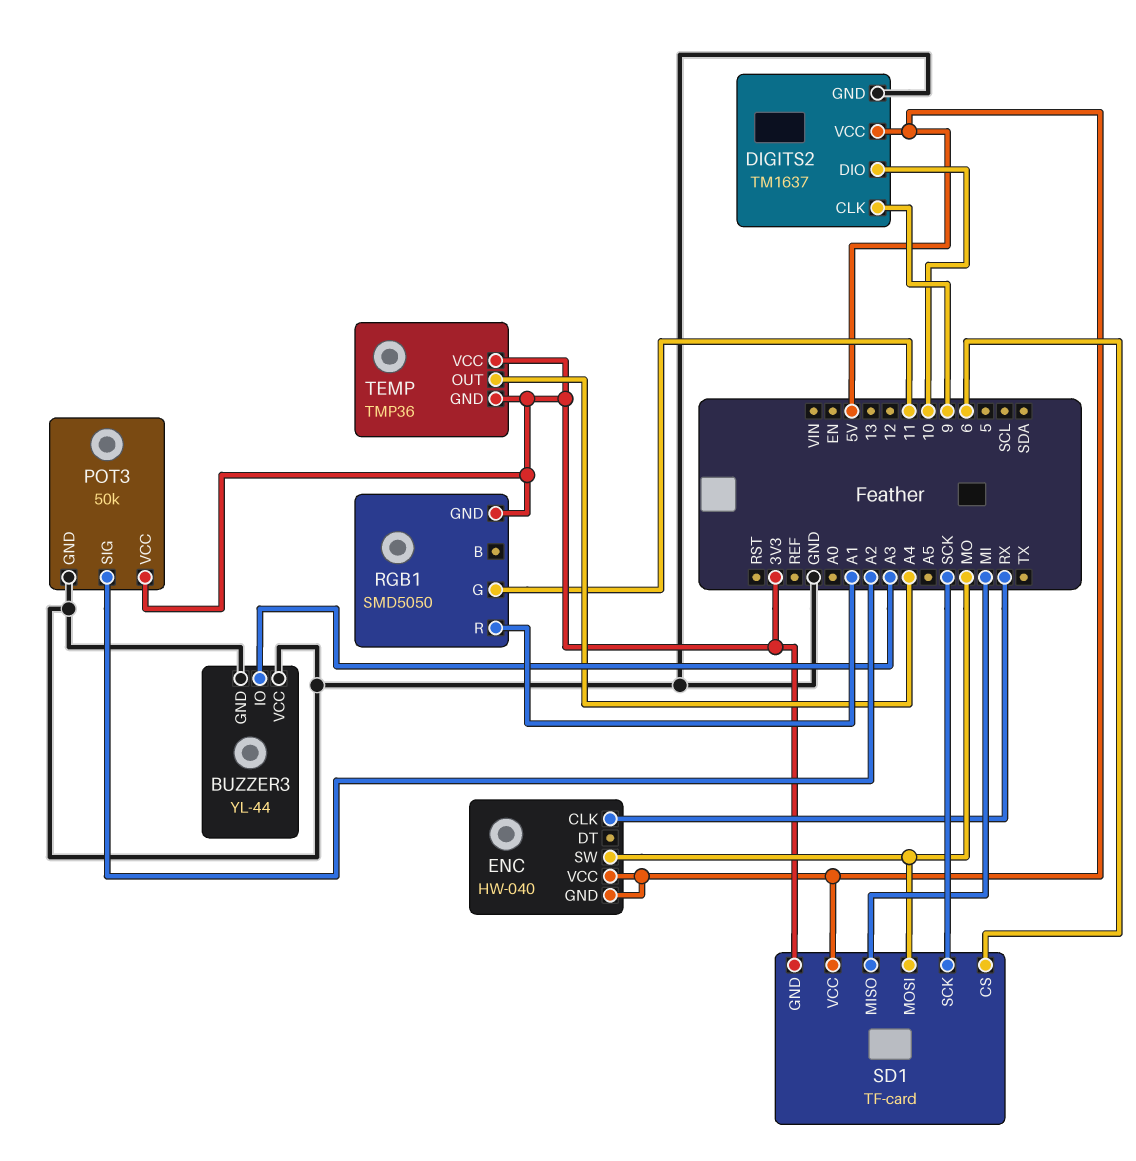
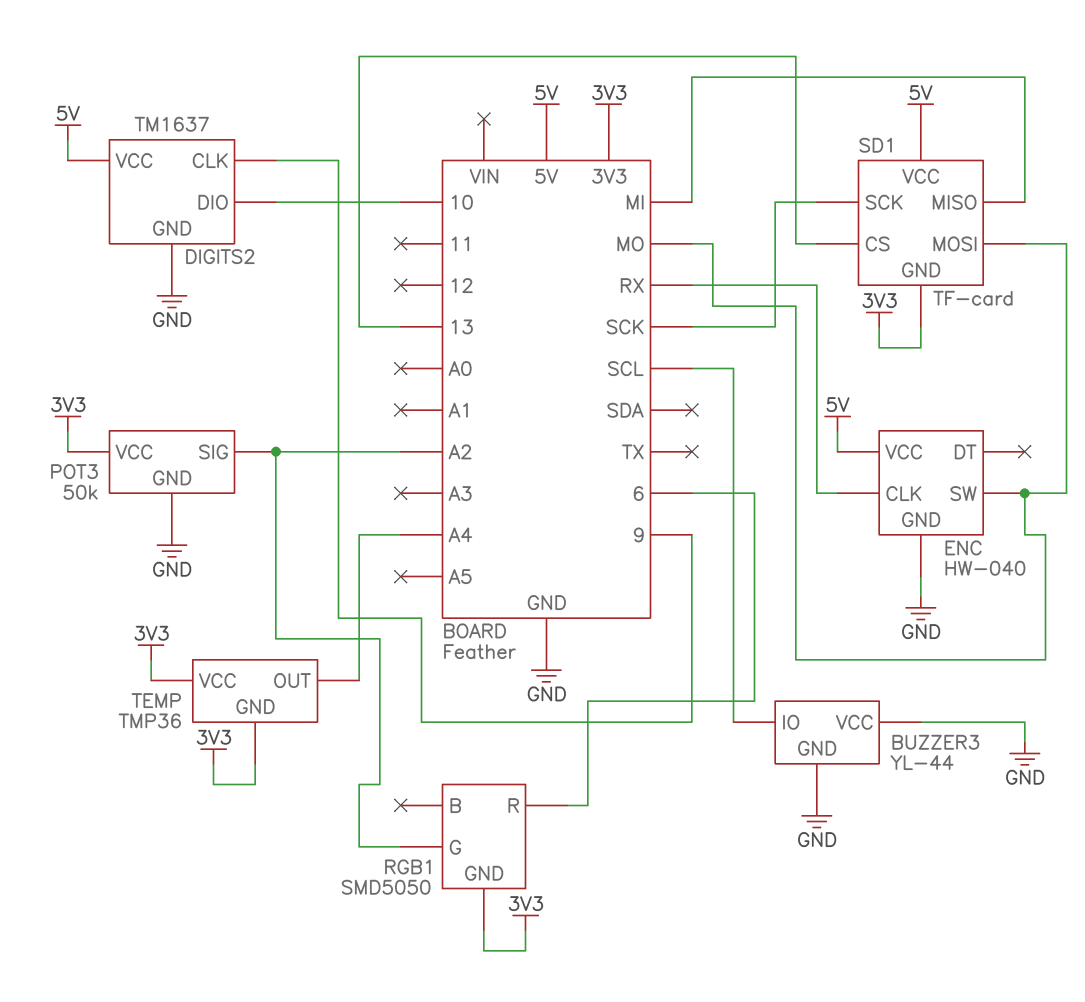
BUZZER3 pin IO: A3 -> SCL
ENC pin GND: 5V -> GND
RGB1 pin G: 11 -> A2
RGB1 pin R: A1 -> 6
SD1 pin CS: 6 -> 13

